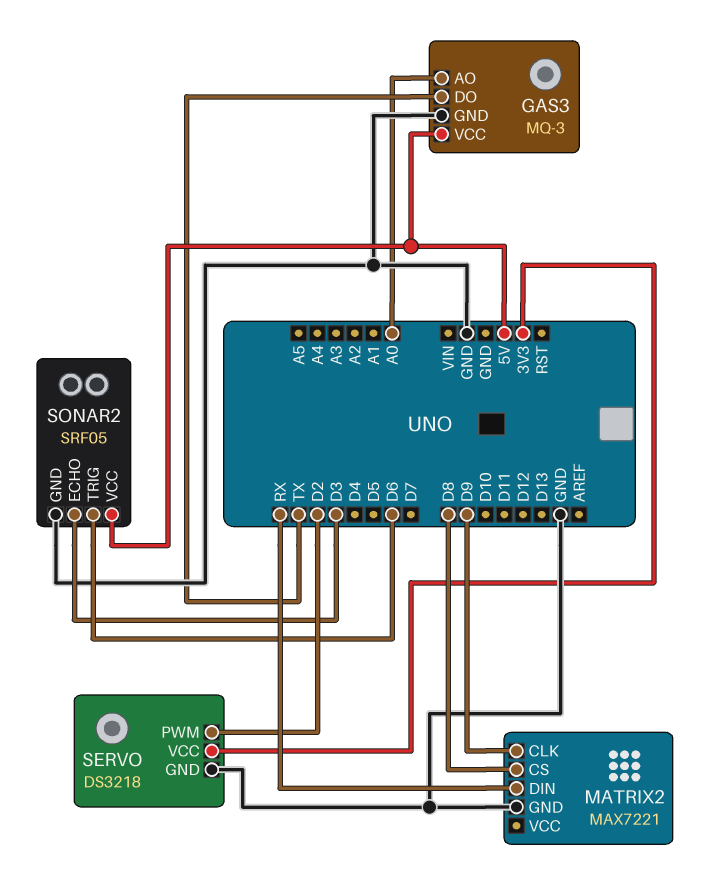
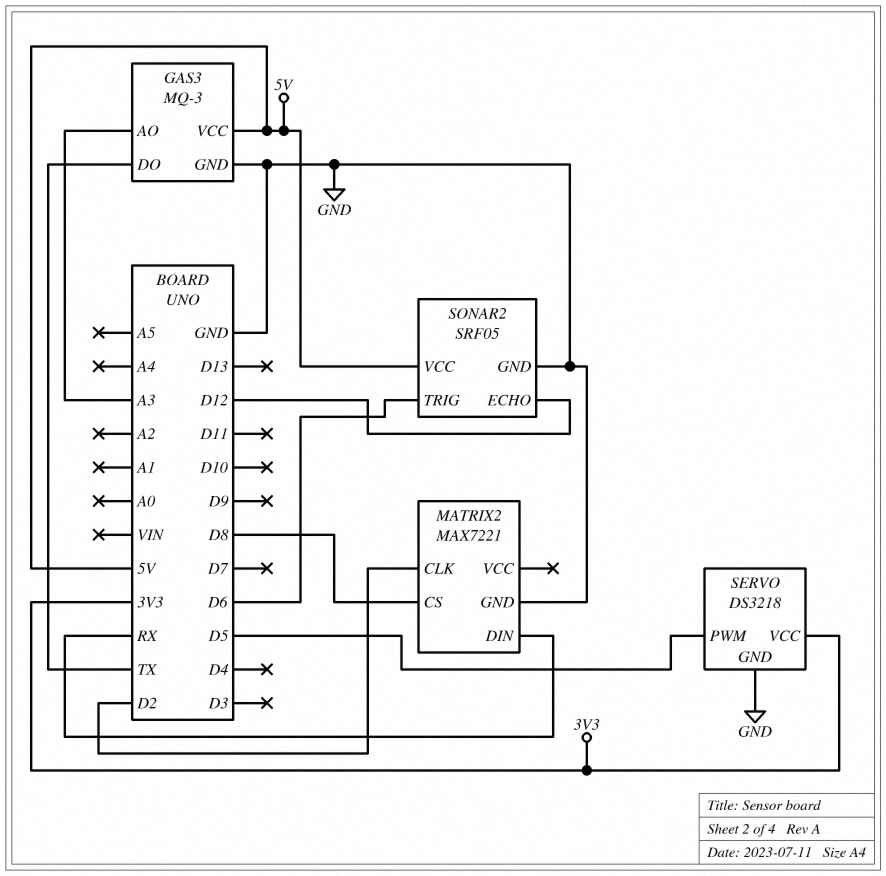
GAS3 pin AO: A0 -> A3
MATRIX2 pin CLK: D9 -> D2
SERVO pin PWM: D2 -> D5
SONAR2 pin ECHO: D3 -> D12

